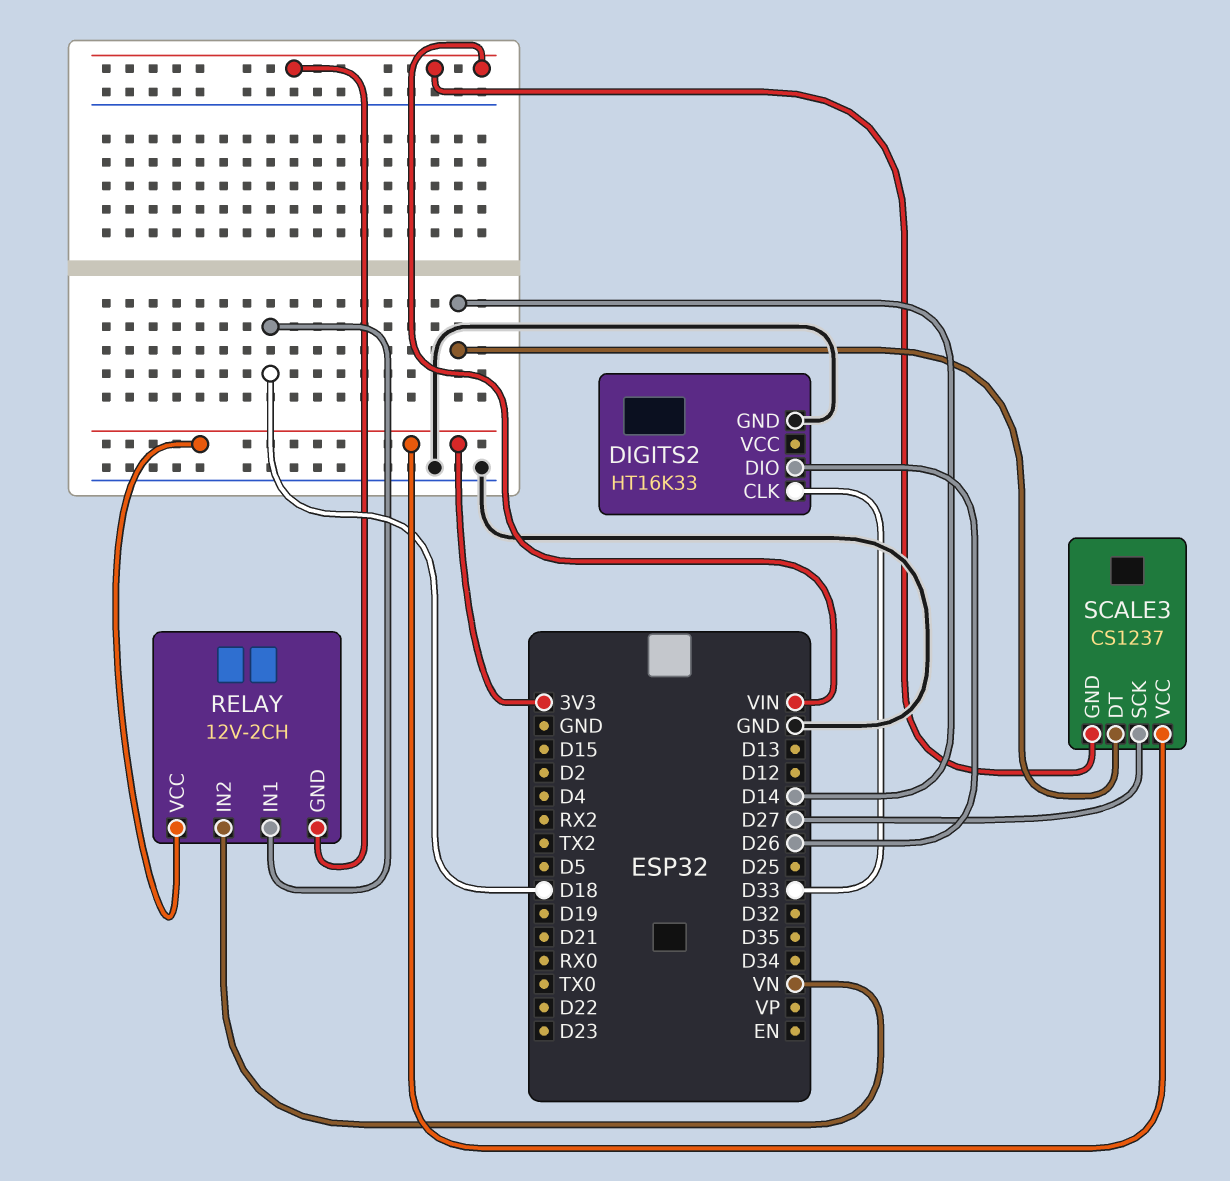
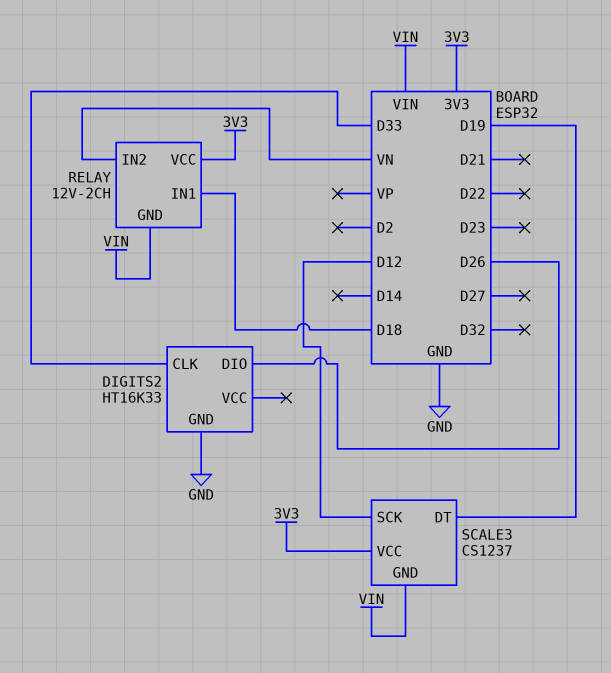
SCALE3 pin DT: D14 -> D19
SCALE3 pin SCK: D27 -> D12

